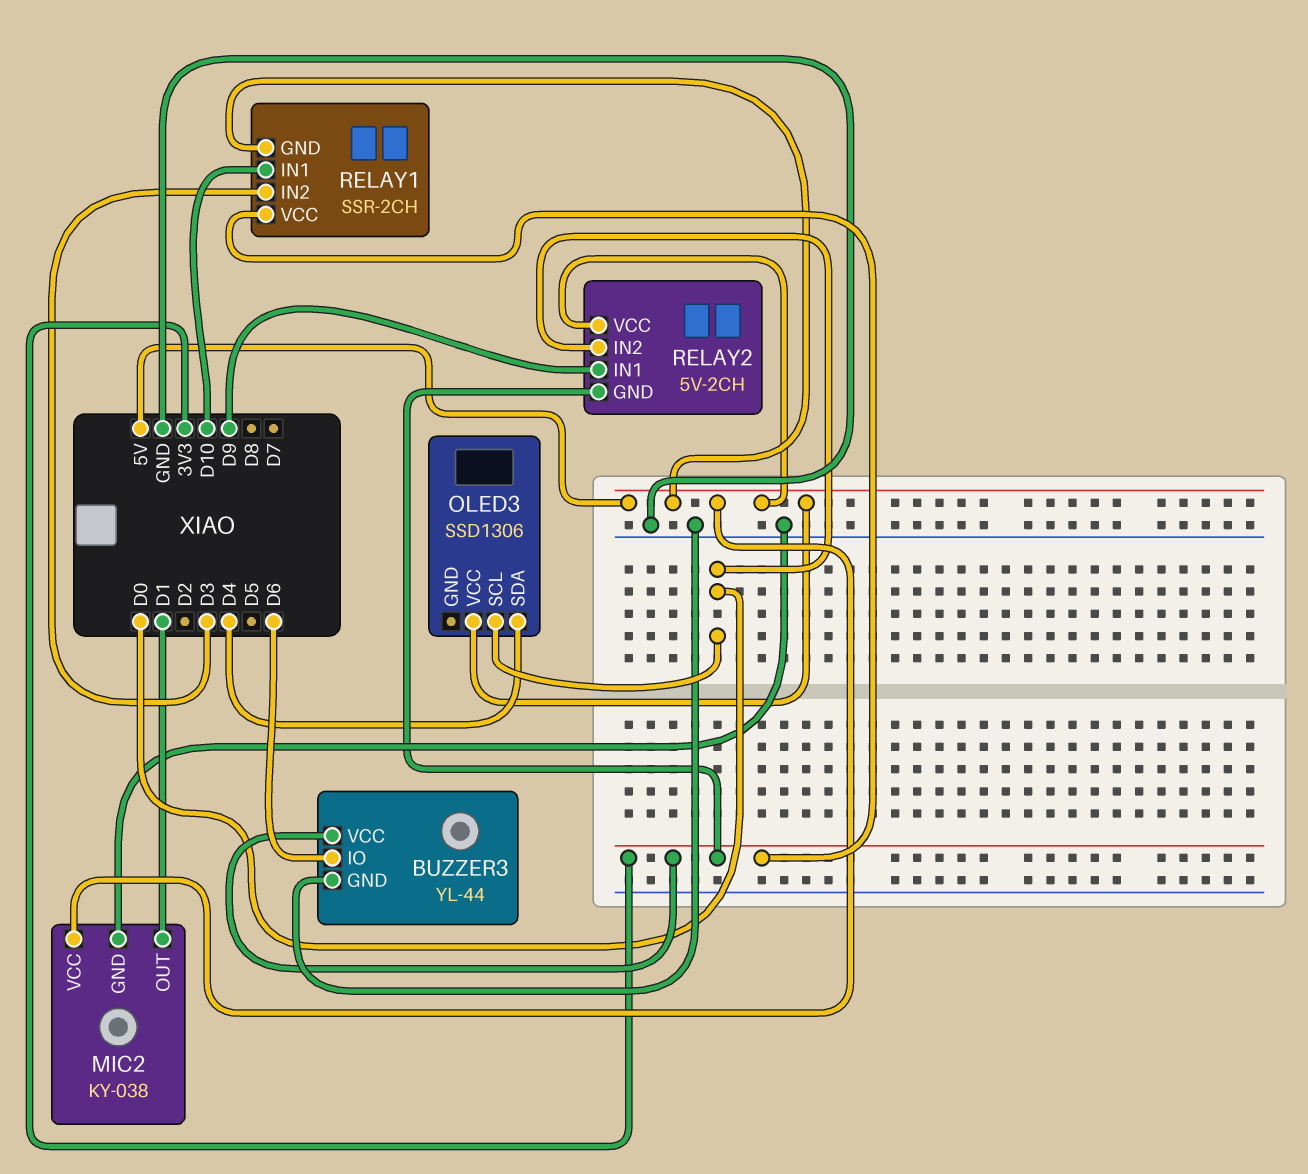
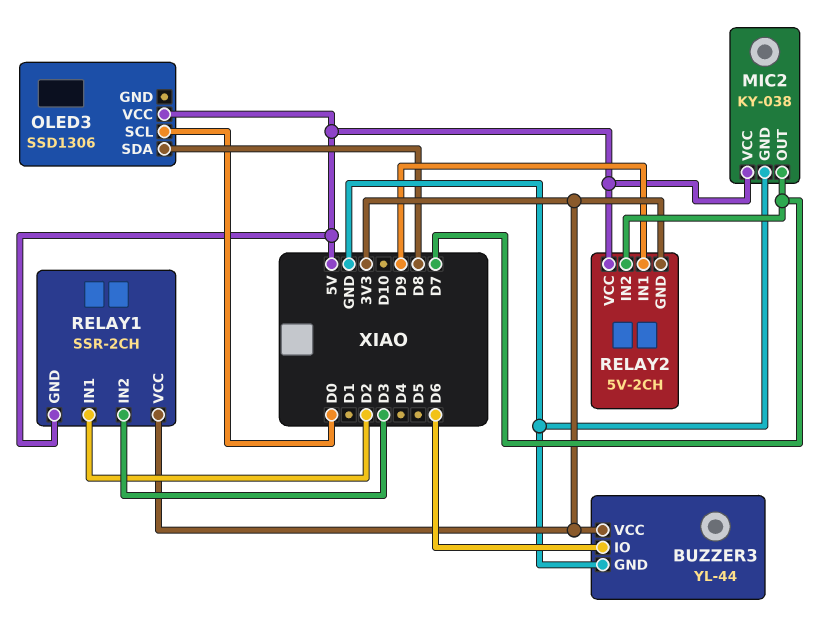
MIC2 pin OUT: D1 -> D7
OLED3 pin SDA: D4 -> D8
RELAY1 pin IN1: D10 -> D2
RELAY2 pin IN2: D0 -> D7

